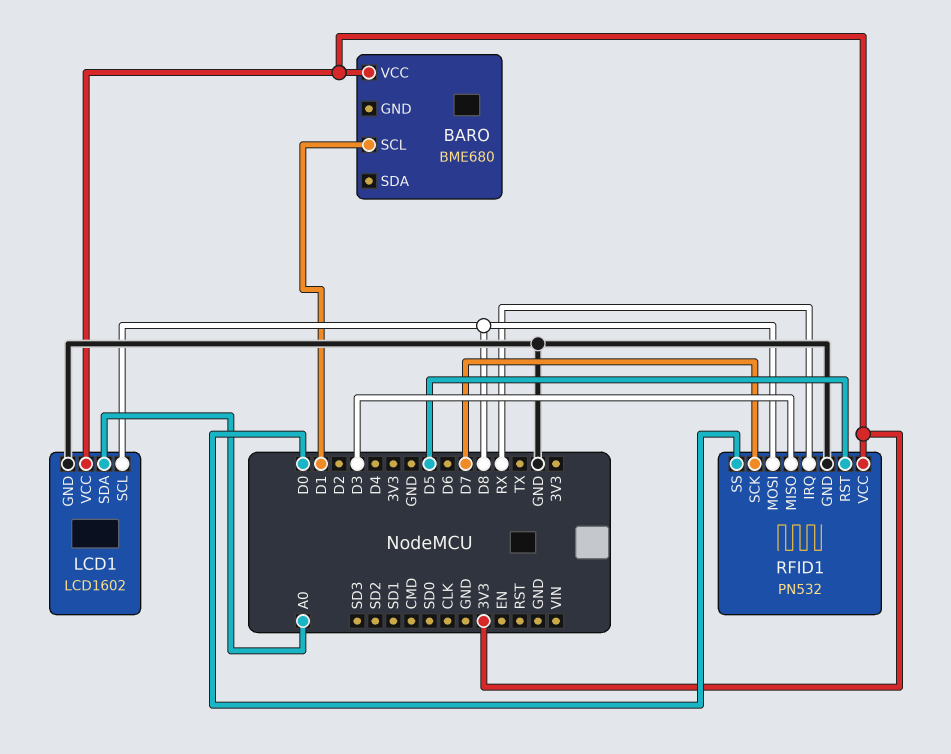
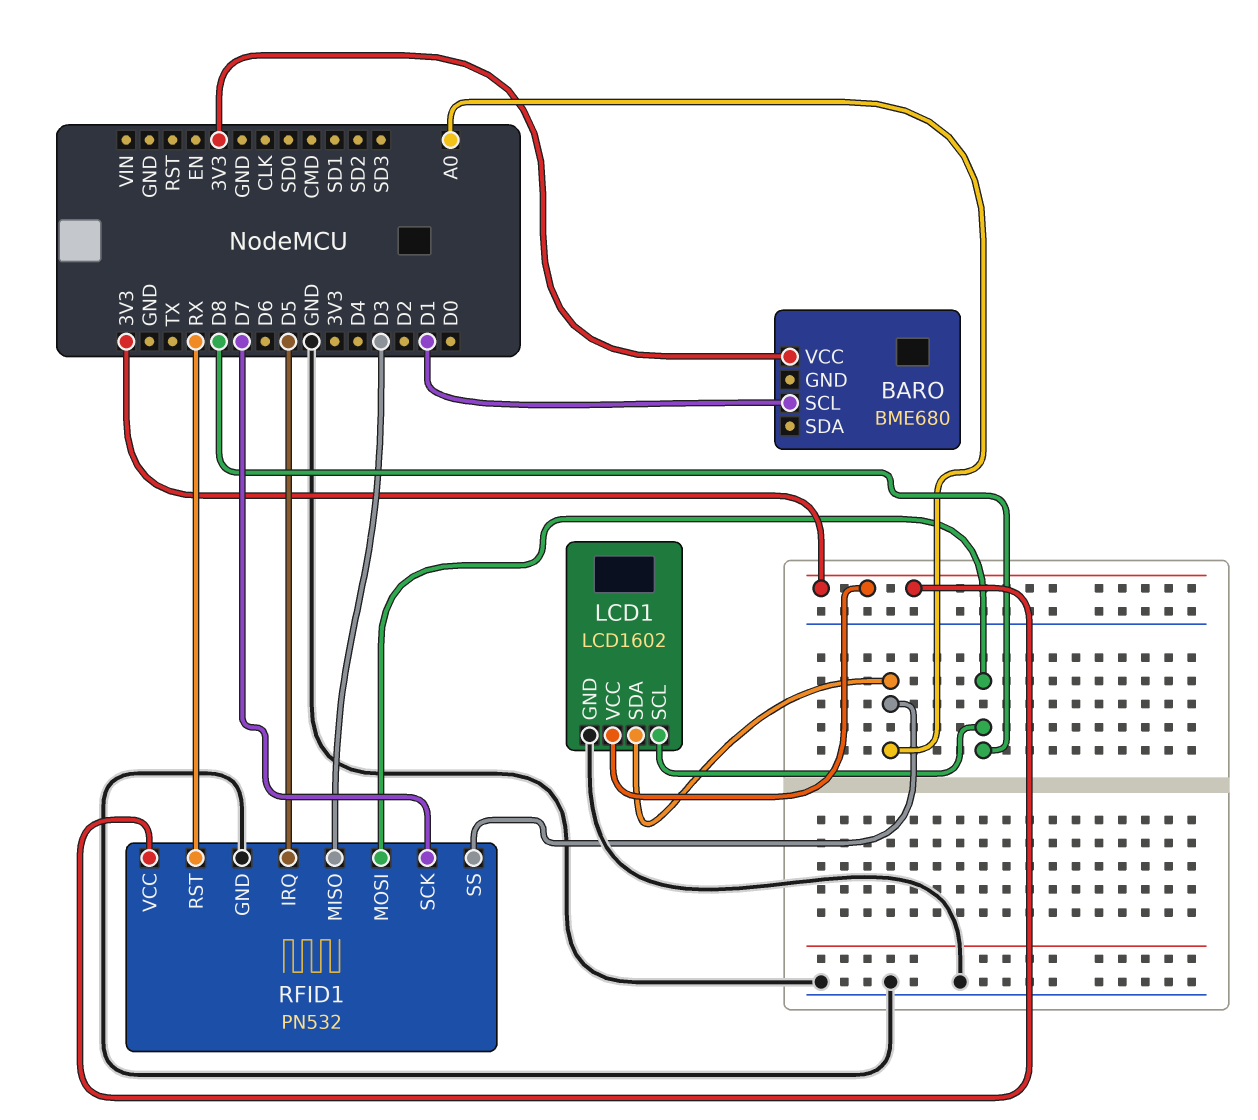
RFID1 pin IRQ: RX -> D5
RFID1 pin RST: D5 -> RX
RFID1 pin SS: D0 -> A0

